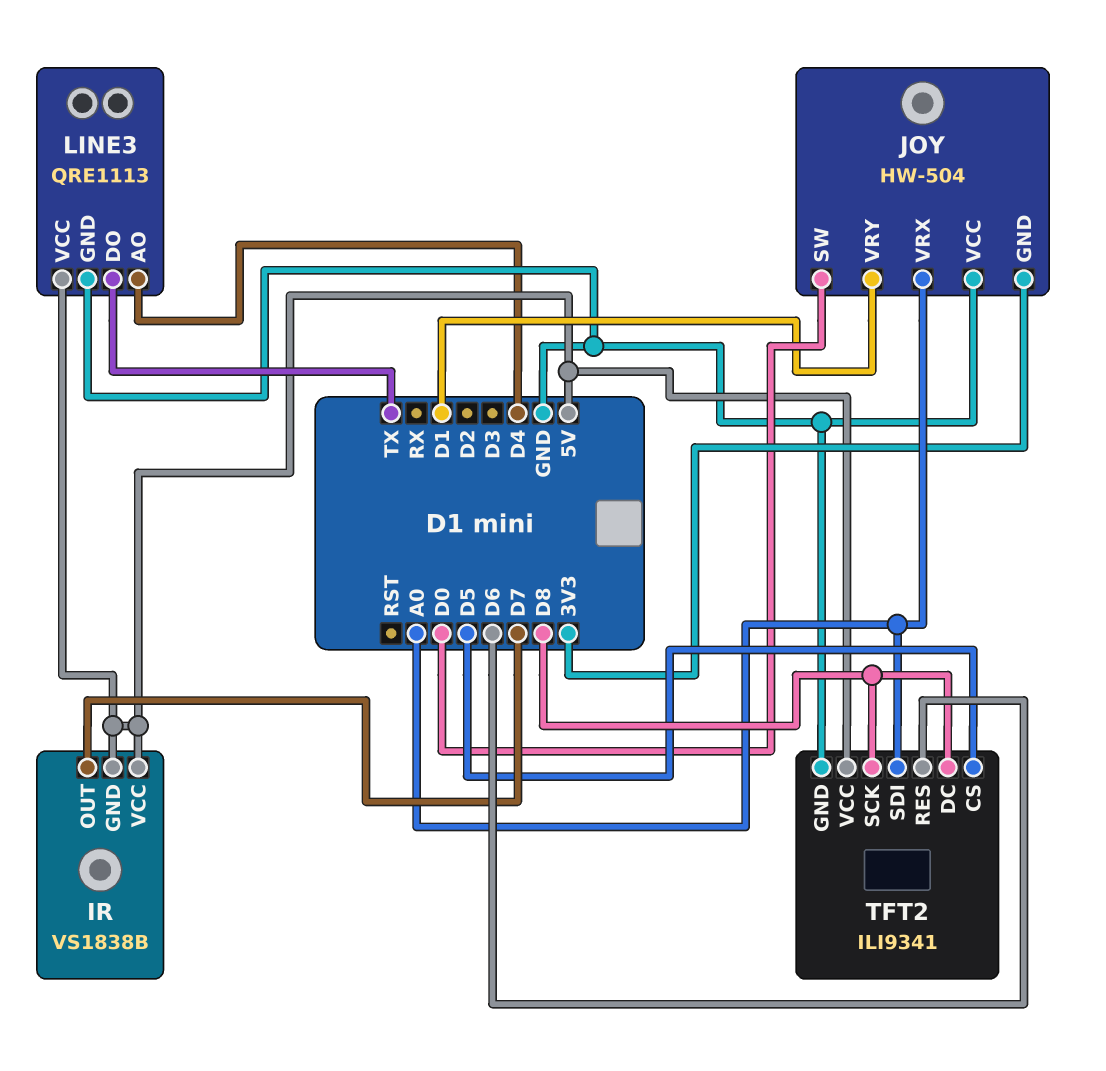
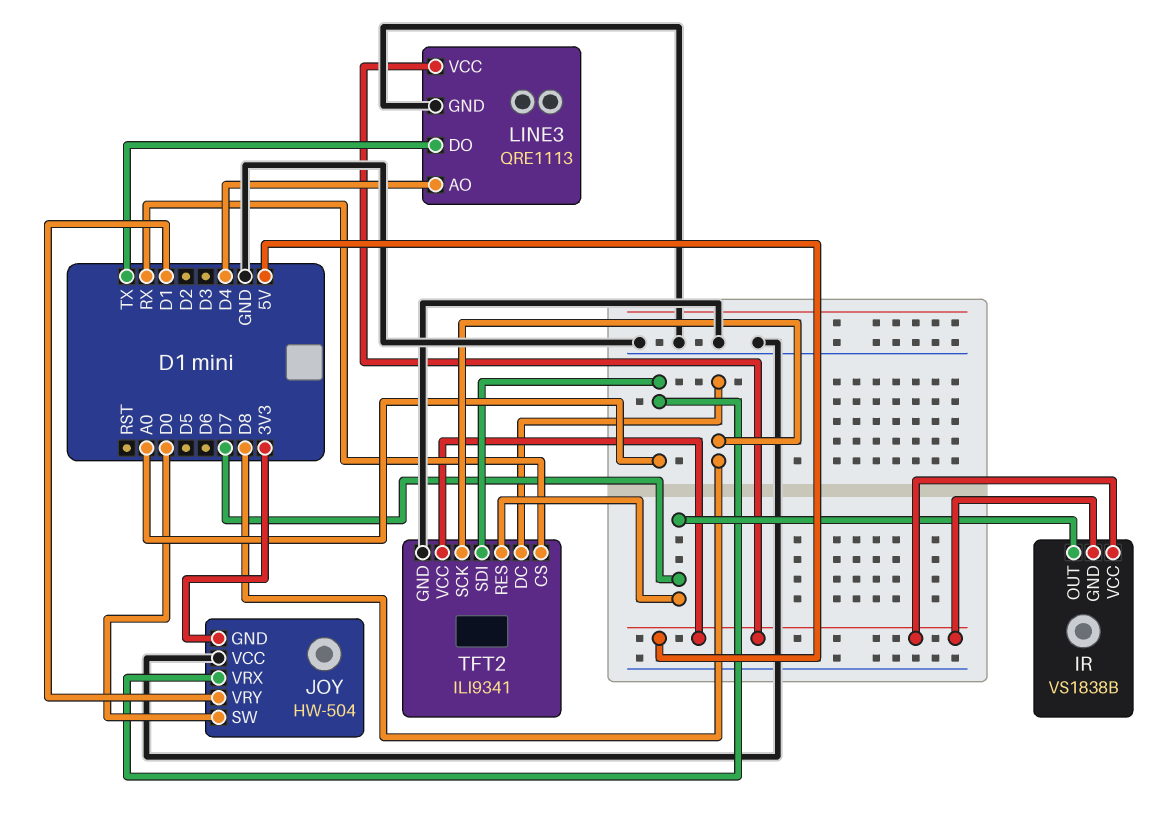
TFT2 pin CS: D5 -> RX
TFT2 pin RES: D6 -> D7

